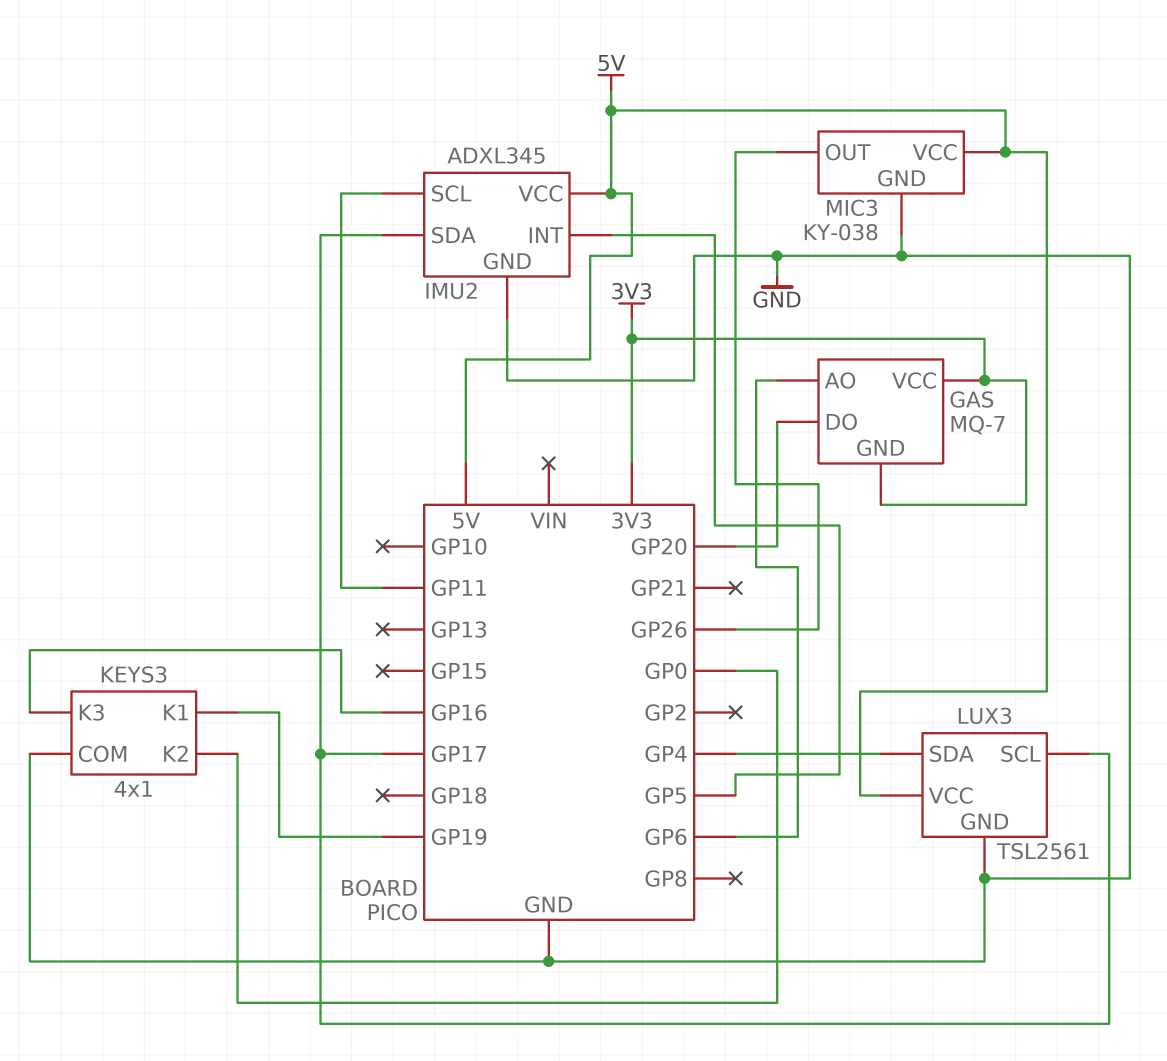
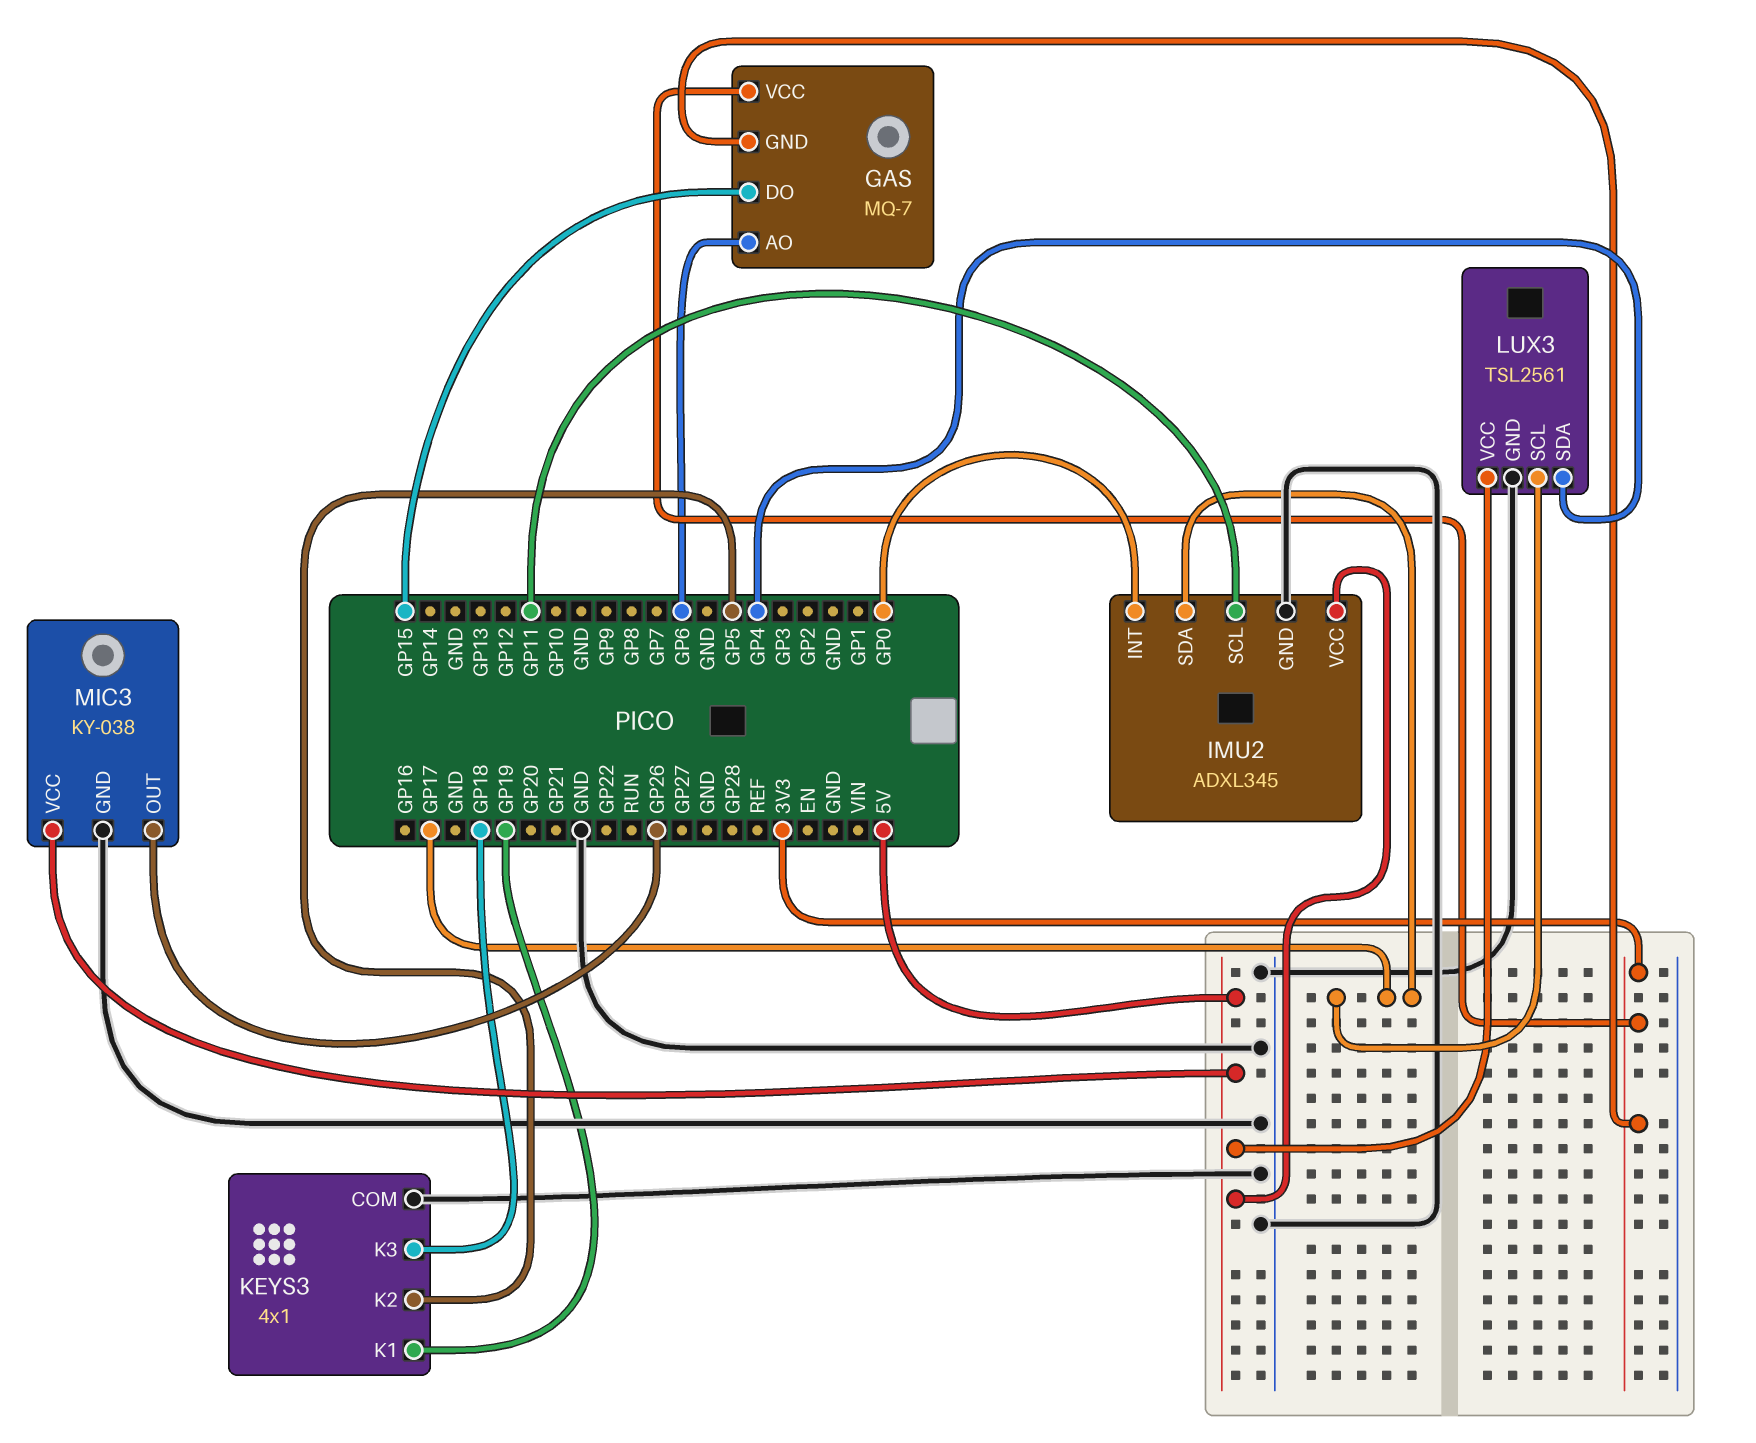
GAS pin DO: GP20 -> GP15
IMU2 pin INT: GP5 -> GP0
KEYS3 pin K2: GP0 -> GP5
KEYS3 pin K3: GP16 -> GP18

